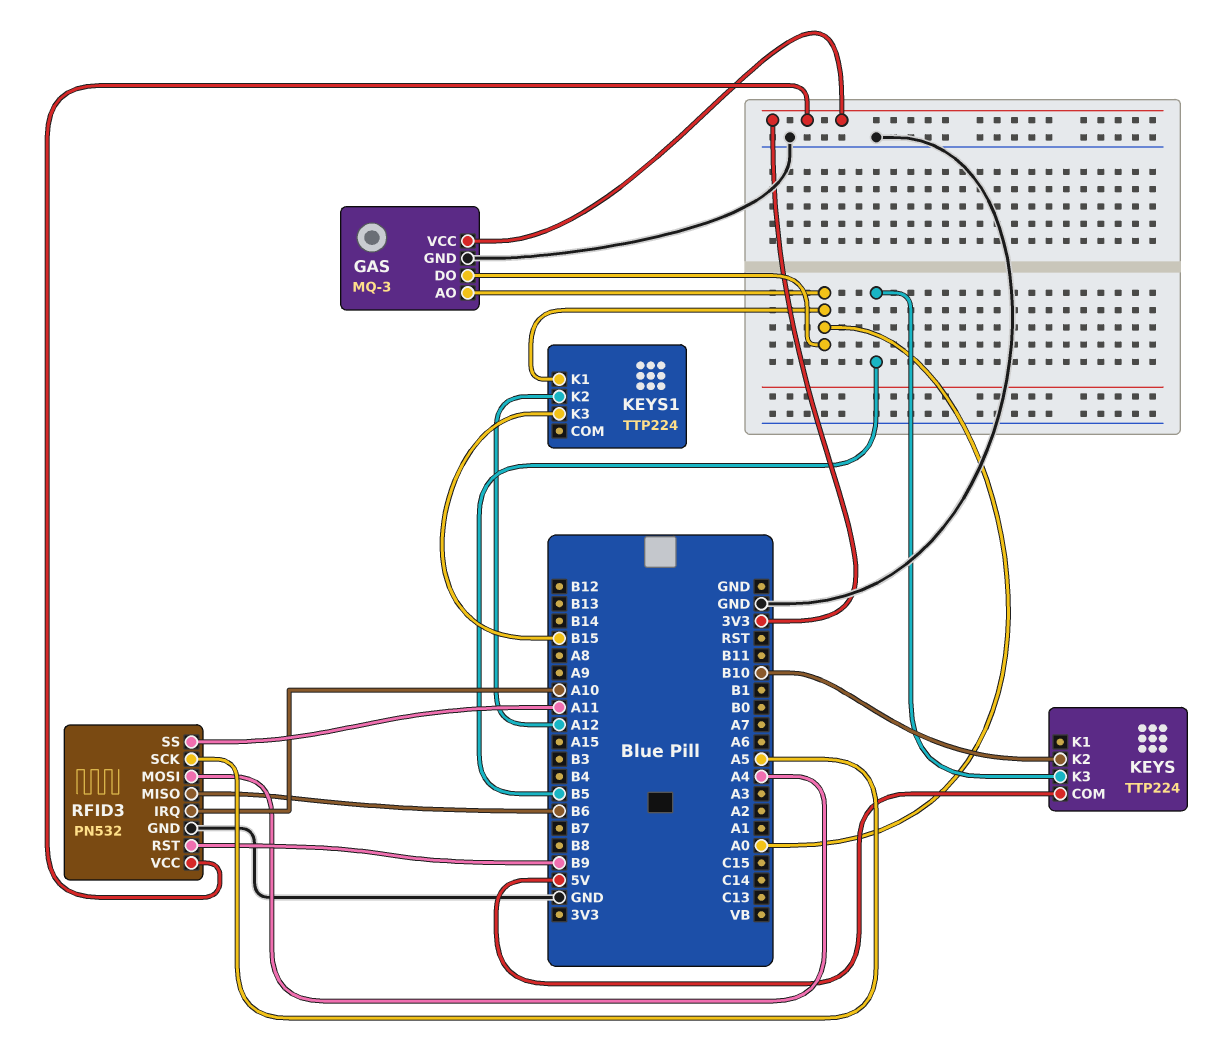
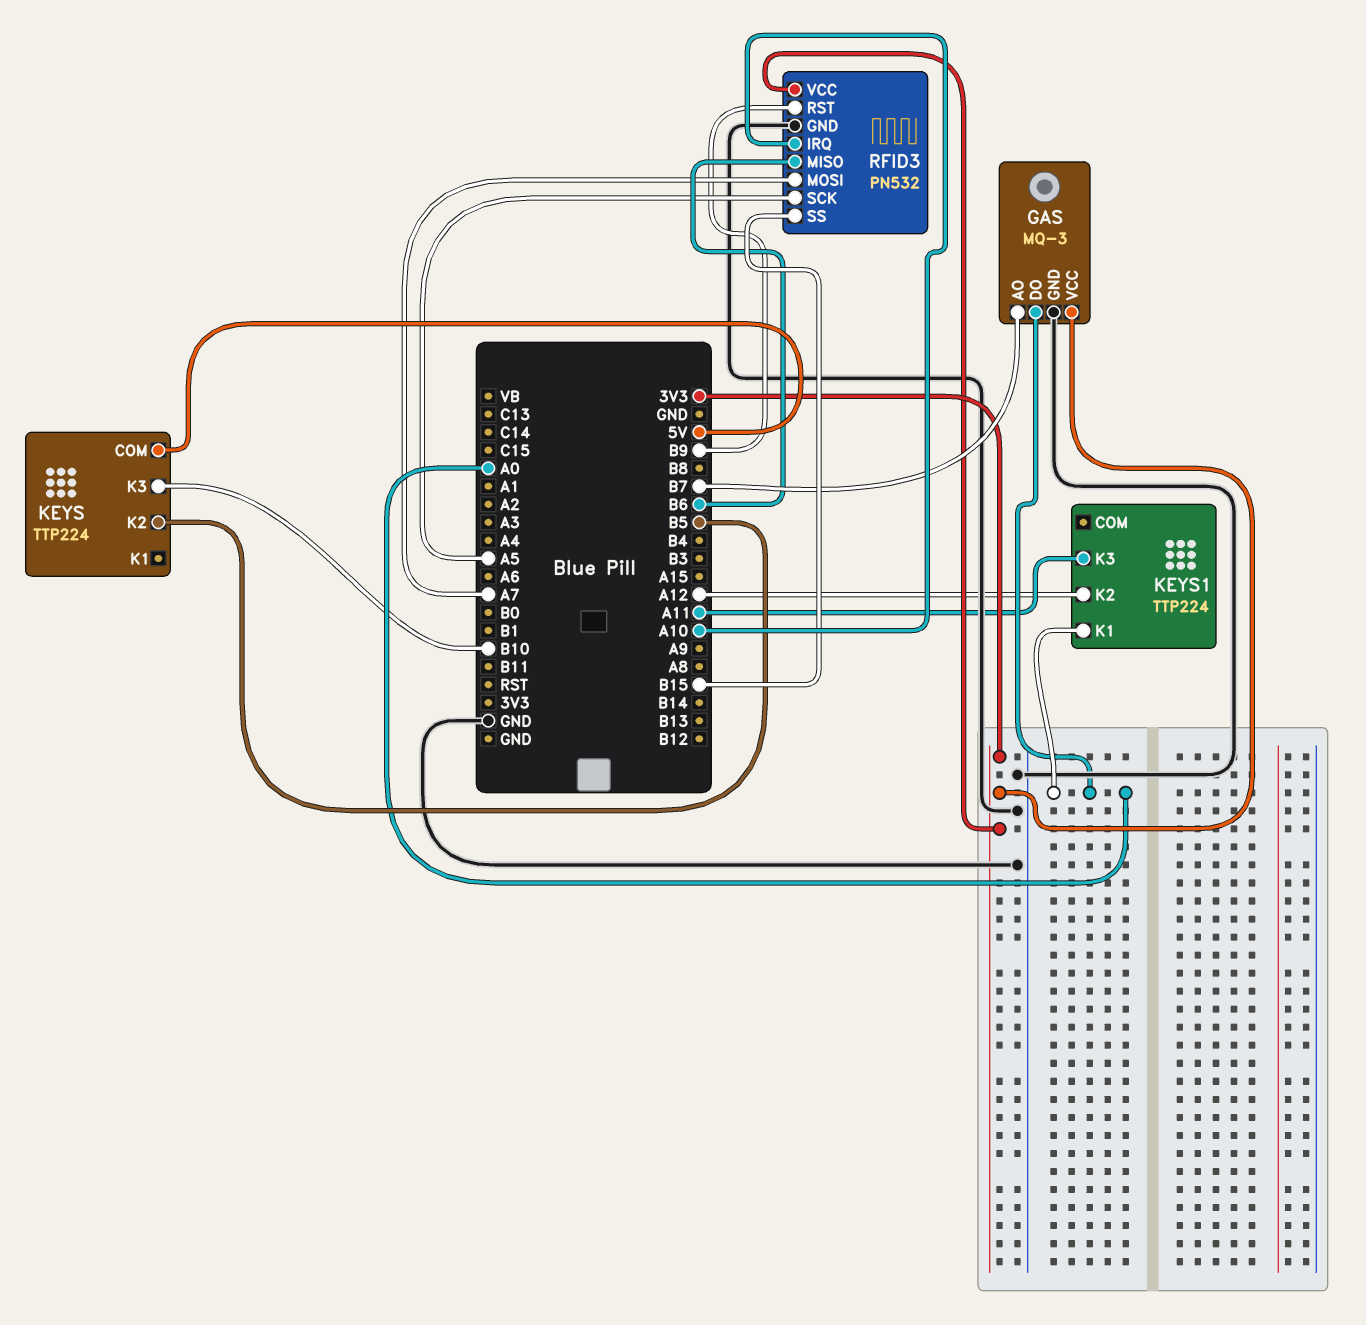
GAS pin AO: A0 -> B7
KEYS pin K2: B10 -> B5
KEYS pin K3: B5 -> B10
KEYS1 pin K3: B15 -> A11
RFID3 pin MOSI: A4 -> A7
RFID3 pin SS: A11 -> B15

